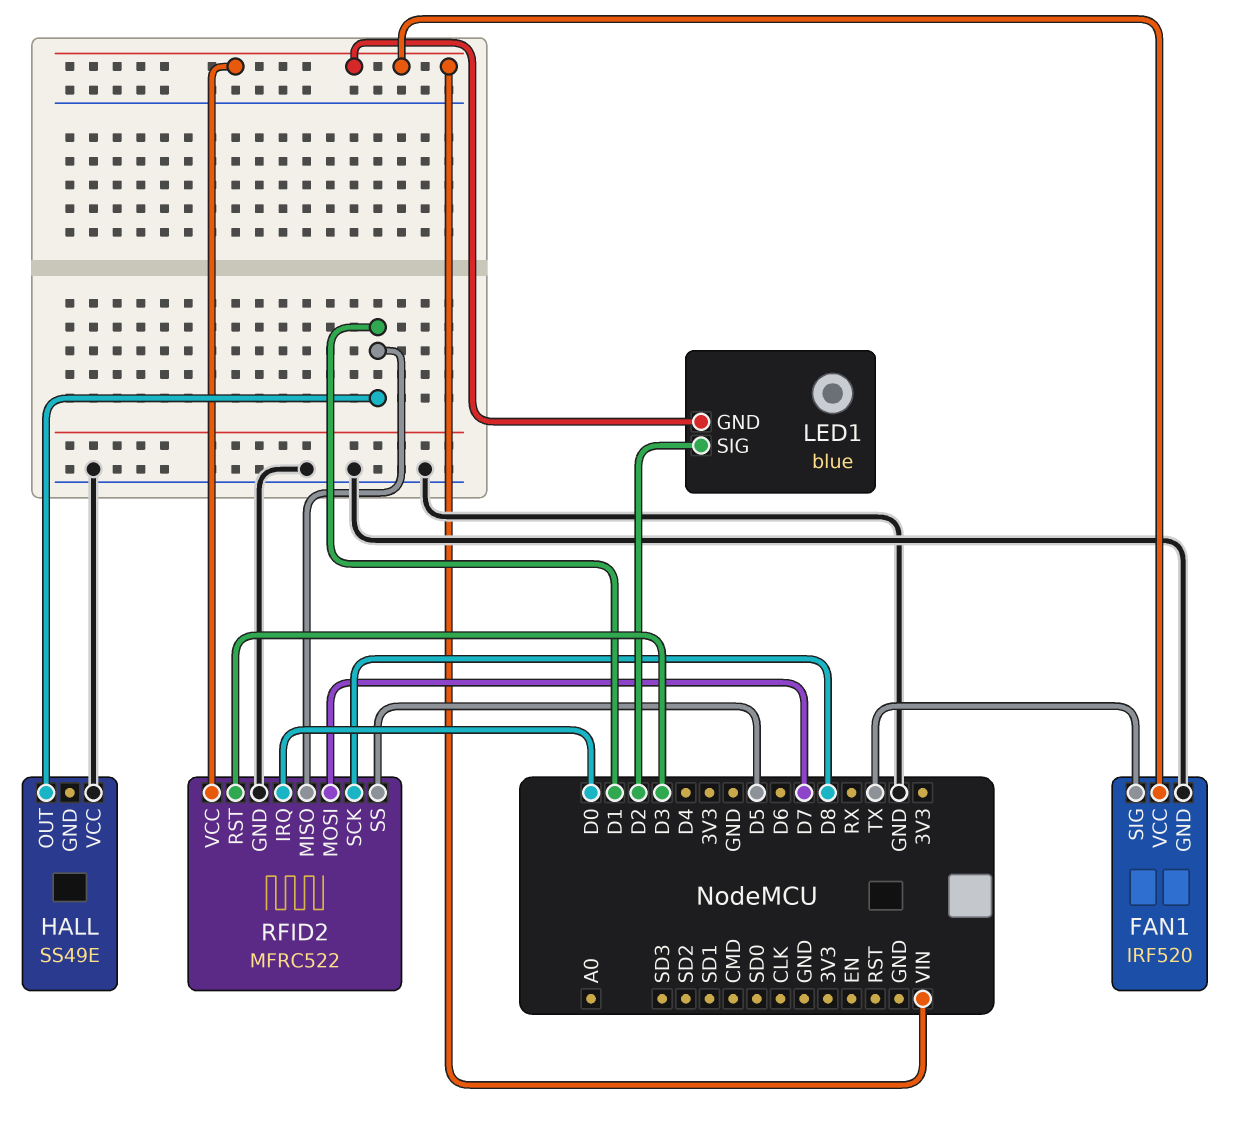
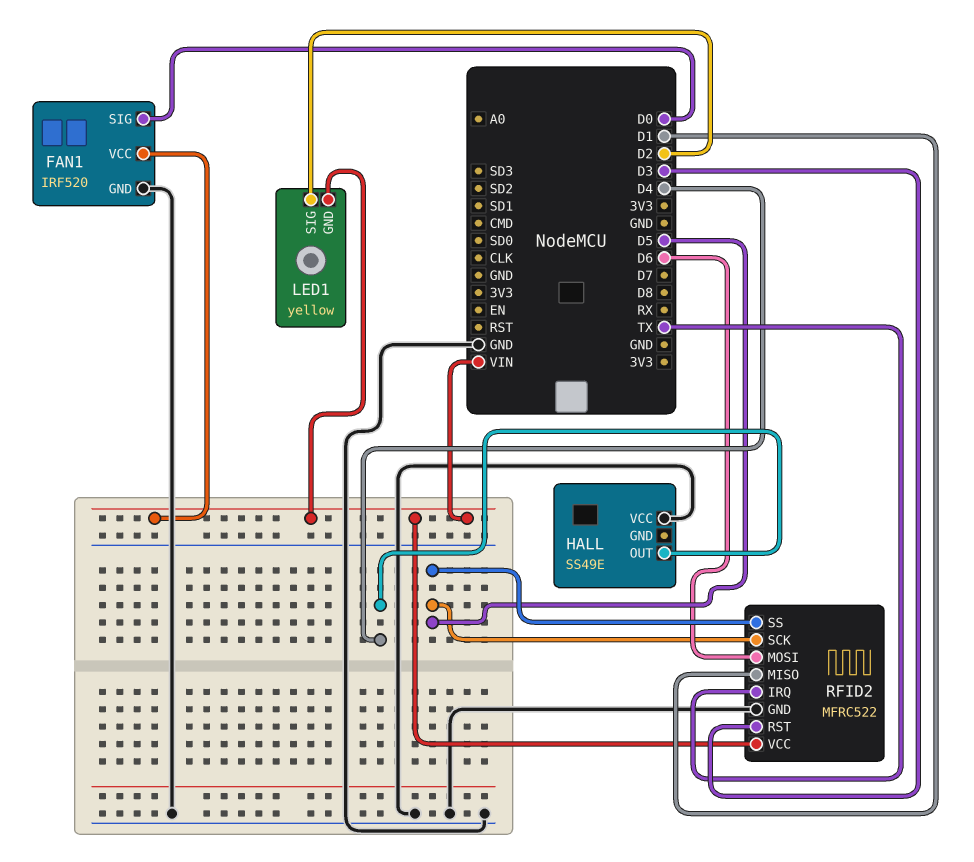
FAN1 pin SIG: TX -> D0
HALL pin OUT: D1 -> D4
LED1: blue -> yellow
RFID2 pin IRQ: D0 -> TX
RFID2 pin MOSI: D7 -> D6
RFID2 pin SCK: D8 -> D5

